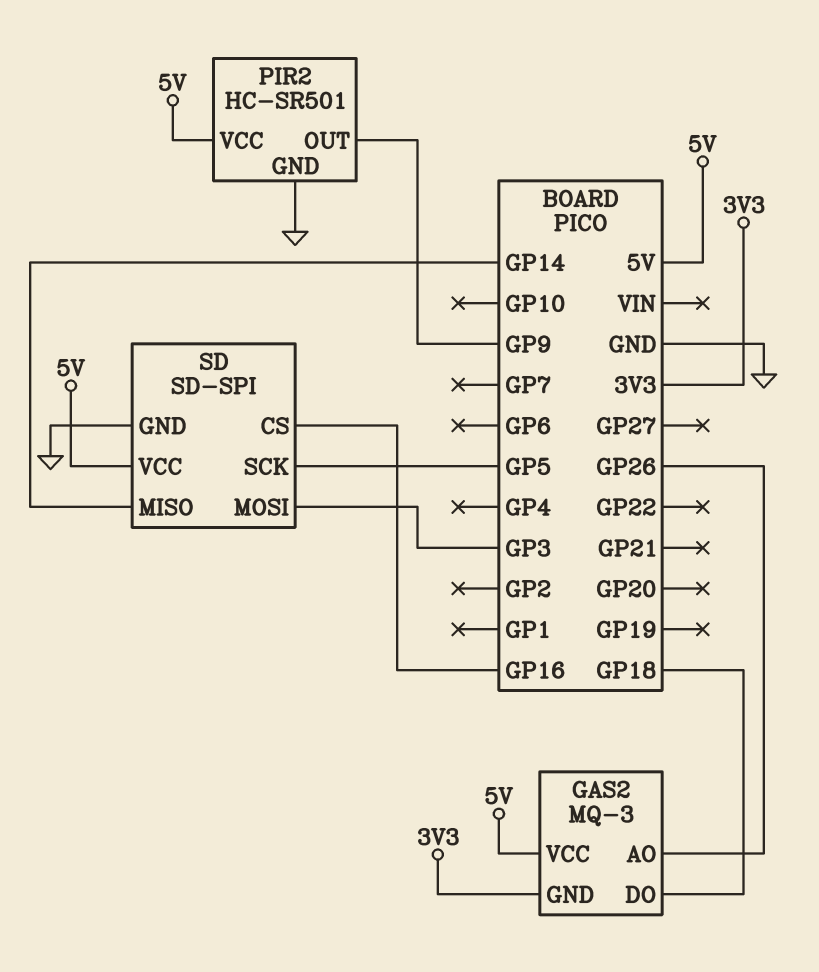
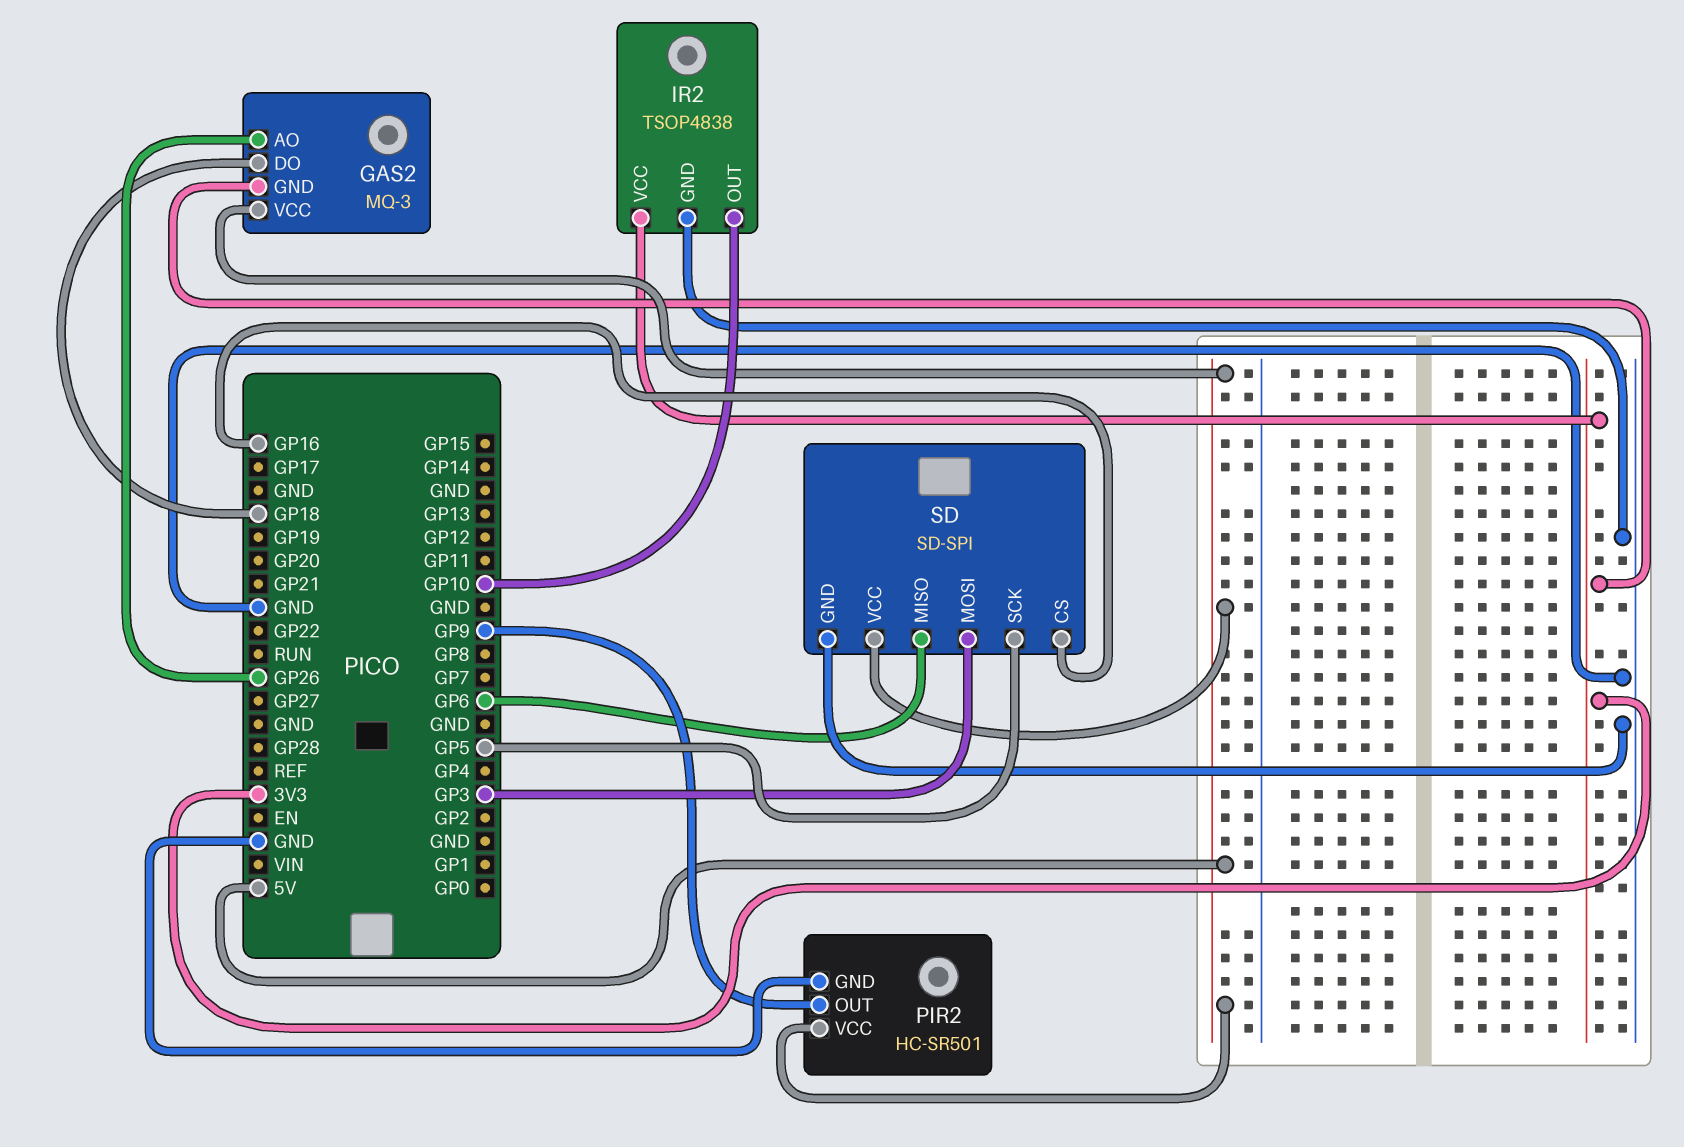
IR2: none -> TSOP4838
IR2 pin GND: none -> GND
IR2 pin OUT: none -> GP10
IR2 pin VCC: none -> 3V3
SD pin MISO: GP14 -> GP6

